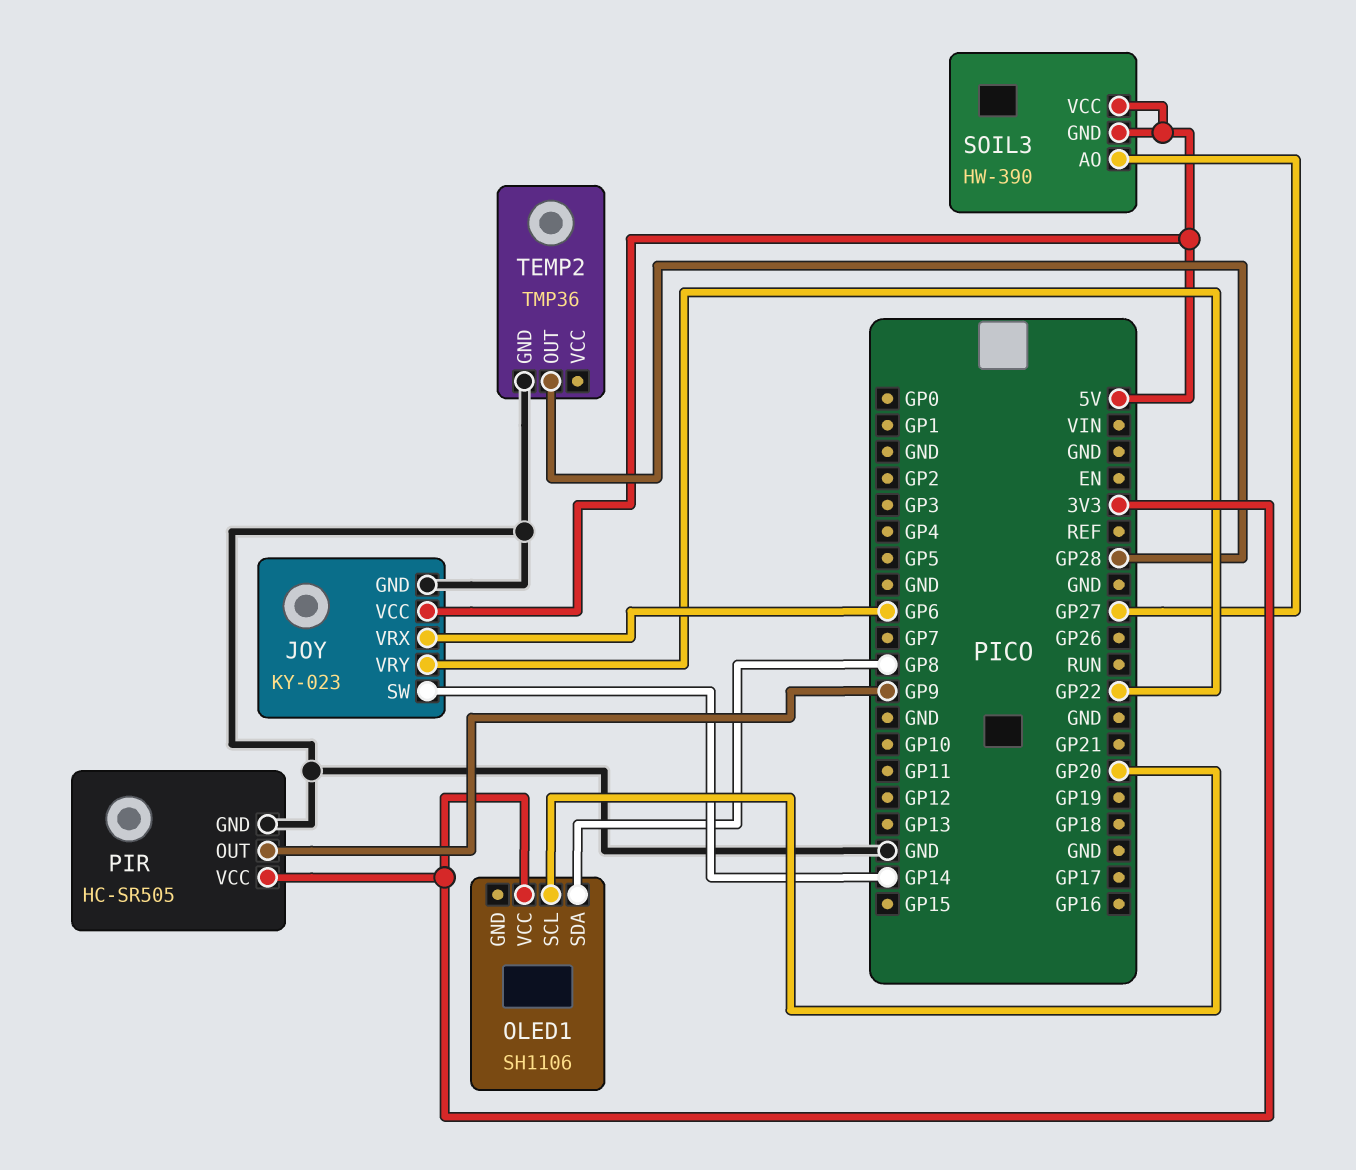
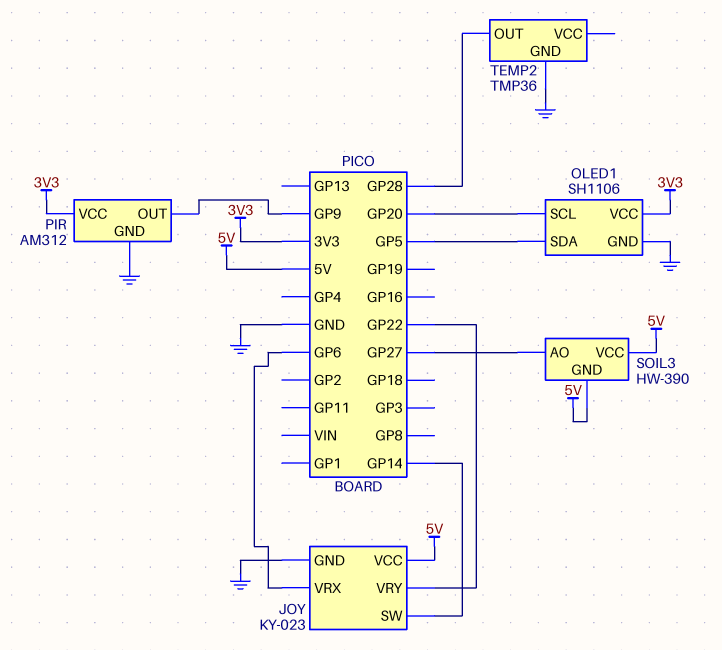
OLED1 pin GND: none -> GND
OLED1 pin SDA: GP8 -> GP5
PIR: HC-SR505 -> AM312

